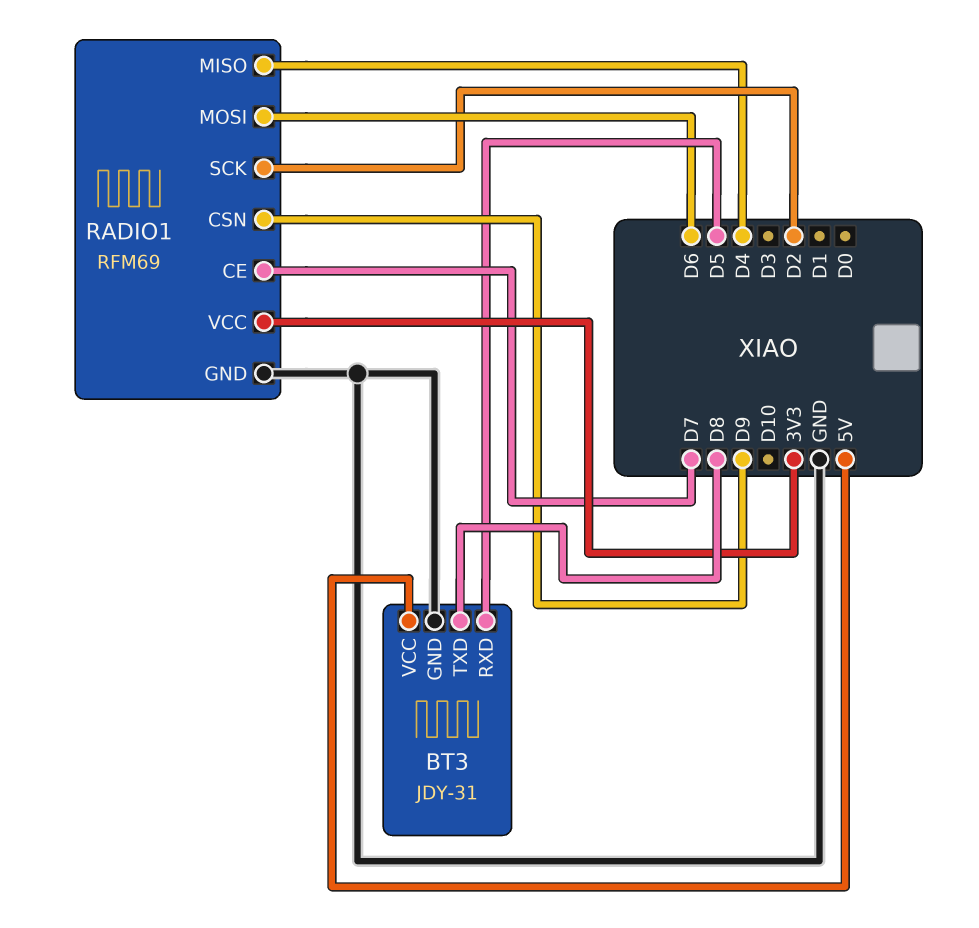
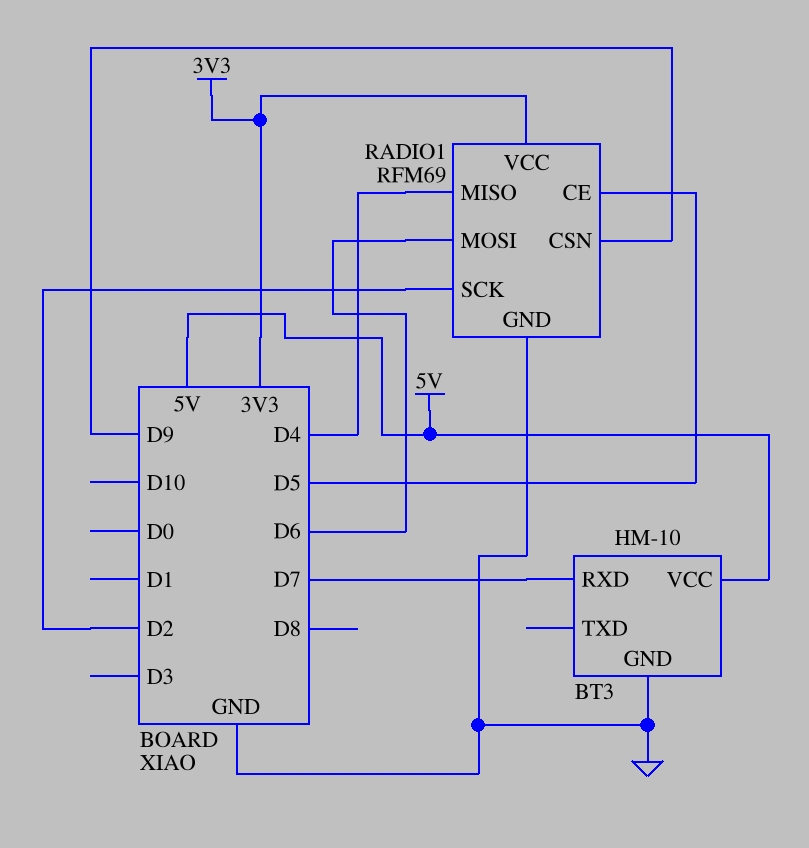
BT3: JDY-31 -> HM-10
BT3 pin RXD: D5 -> D7
BT3 pin TXD: D8 -> none
RADIO1 pin CE: D7 -> D5

